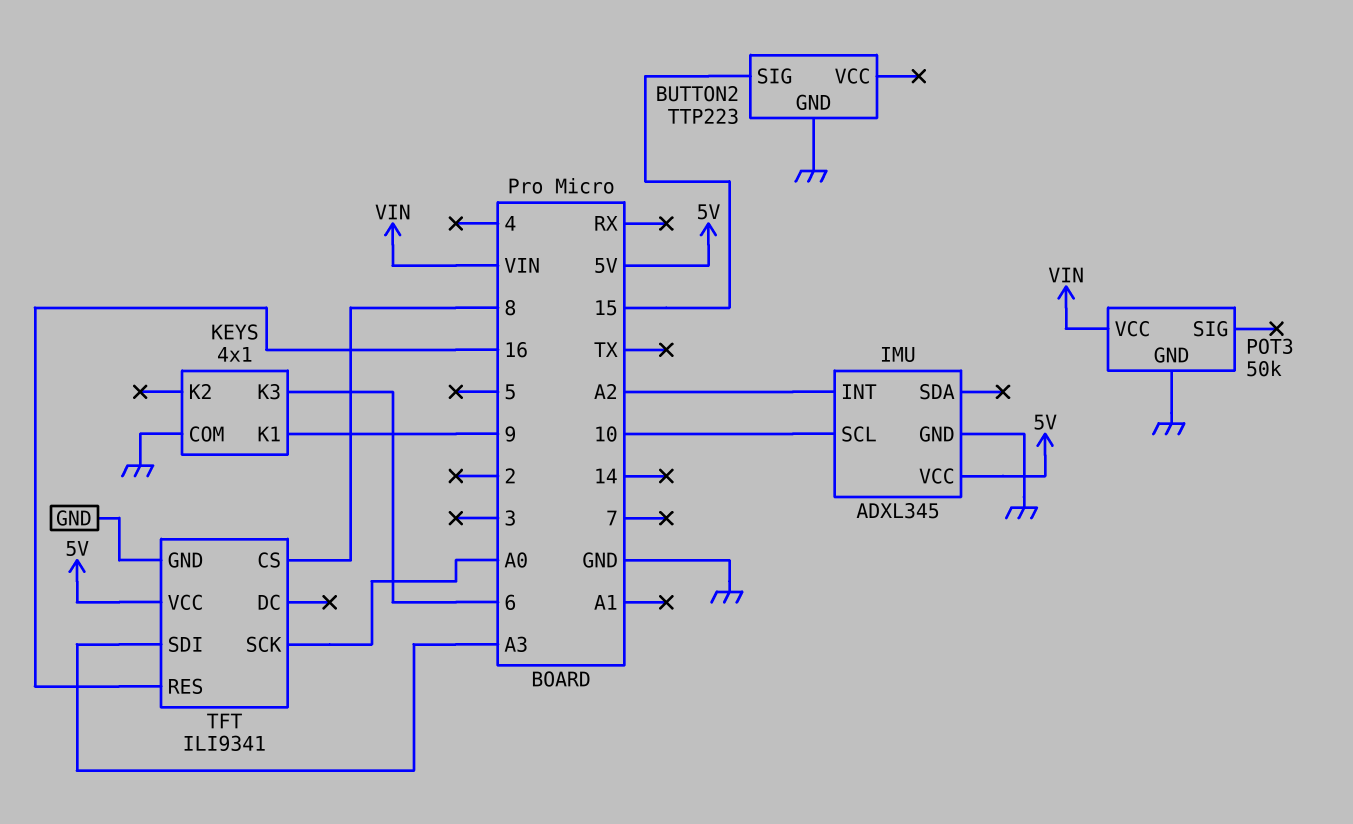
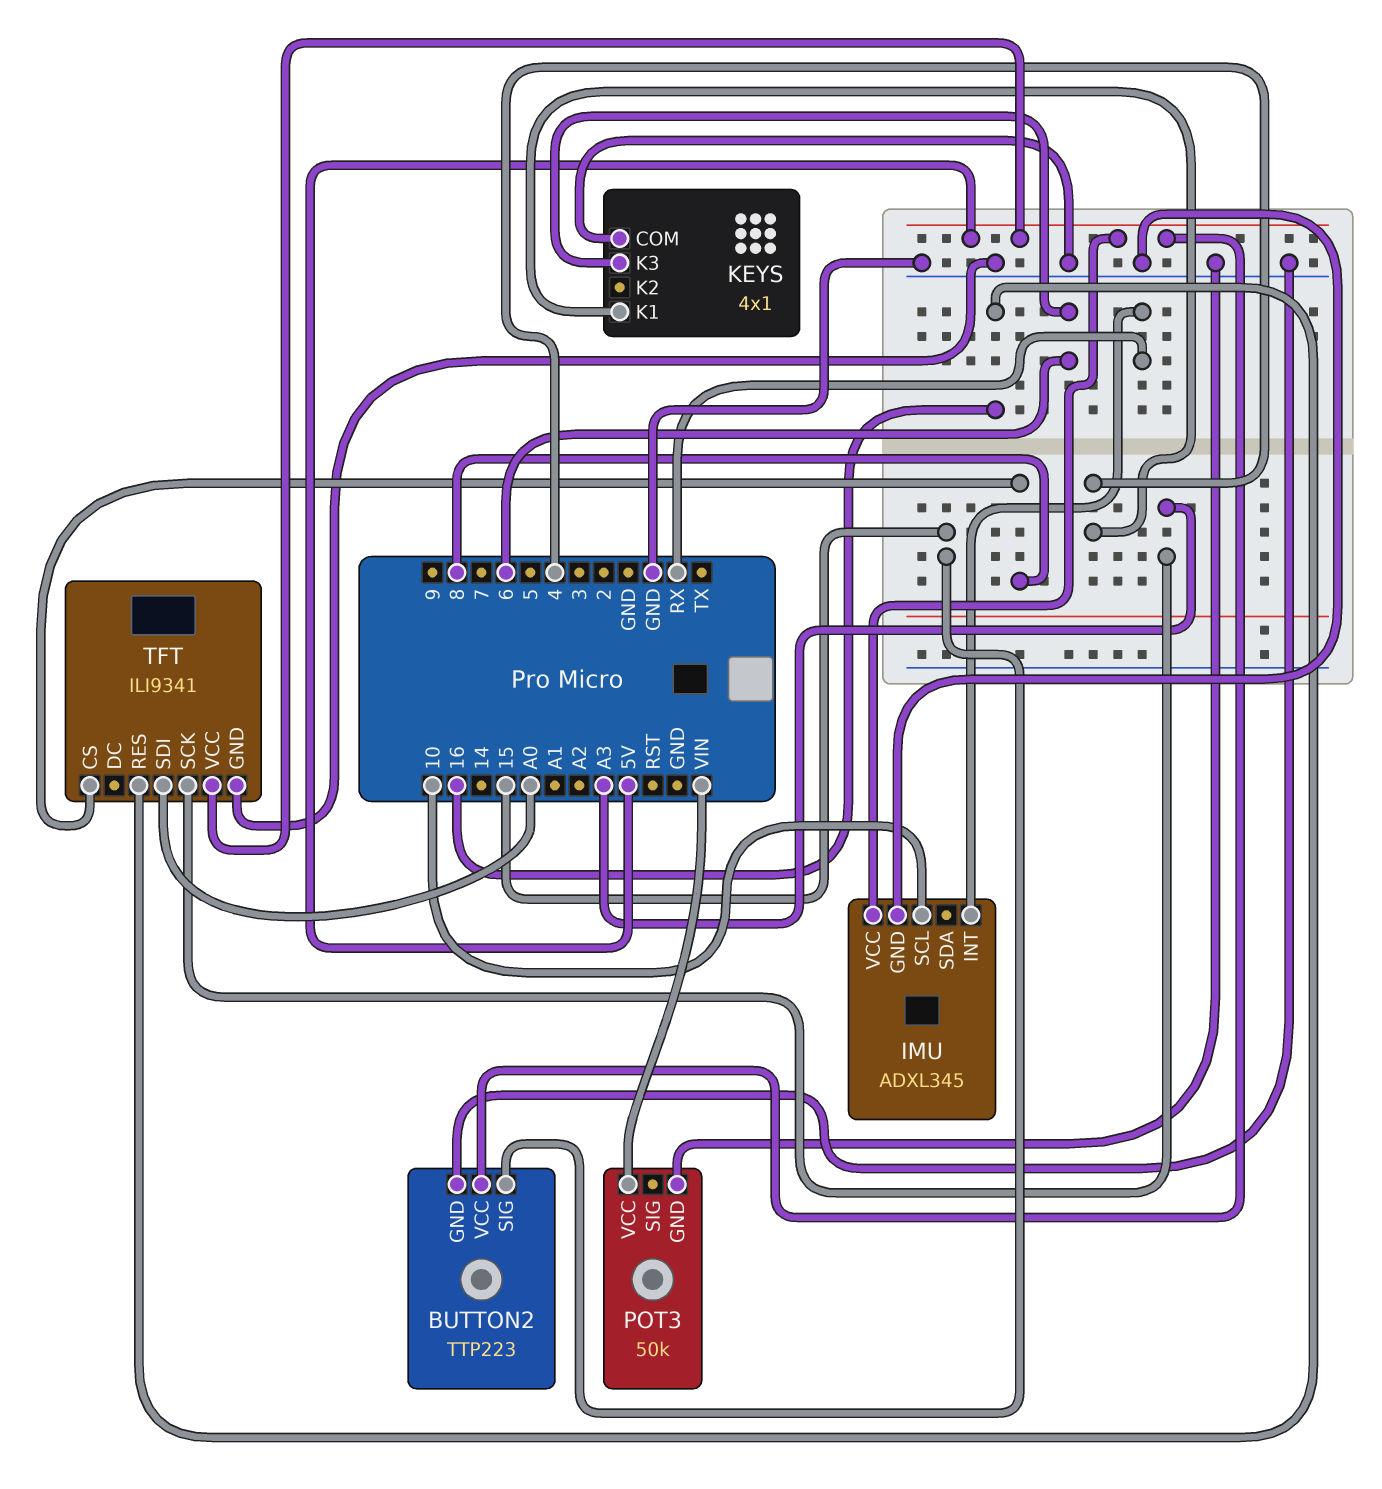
BUTTON2 pin VCC: none -> 5V
IMU pin INT: A2 -> RX
KEYS pin K1: 9 -> 4
TFT pin SCK: A0 -> A3
TFT pin SDI: A3 -> A0

